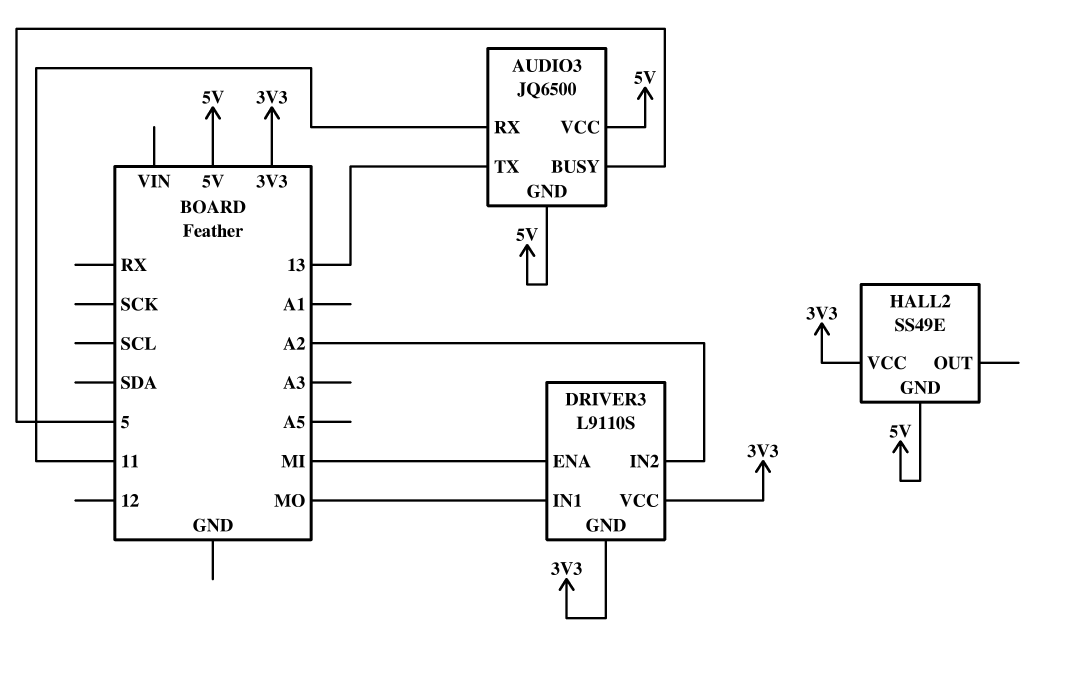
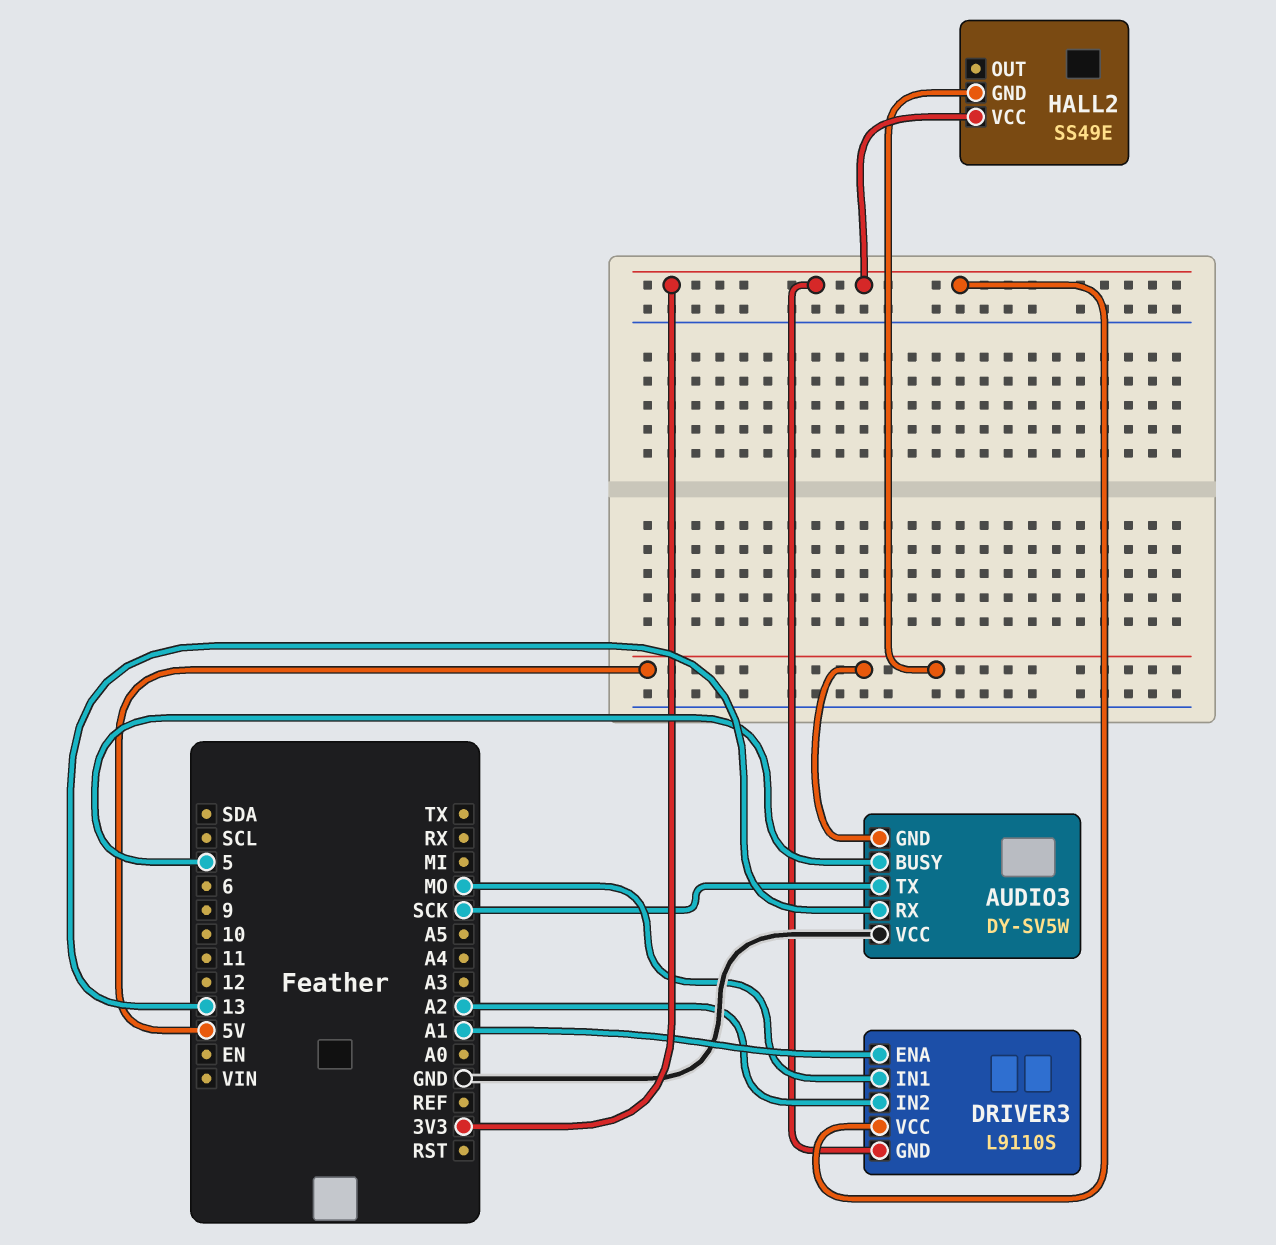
AUDIO3: JQ6500 -> DY-SV5W
AUDIO3 pin RX: 11 -> 13
AUDIO3 pin TX: 13 -> SCK
AUDIO3 pin VCC: 5V -> GND
DRIVER3 pin ENA: MI -> A1

